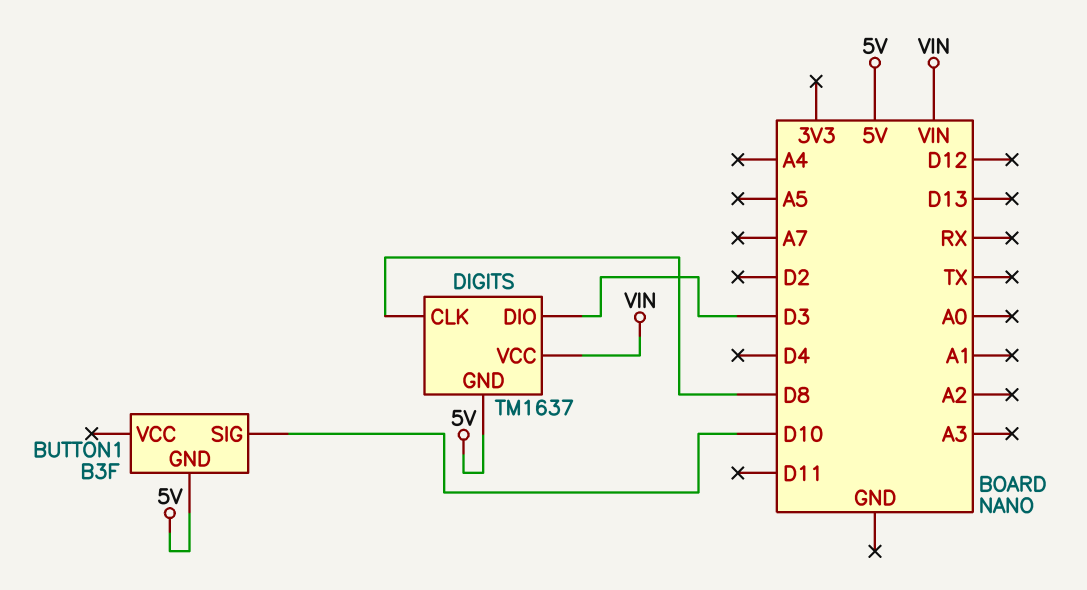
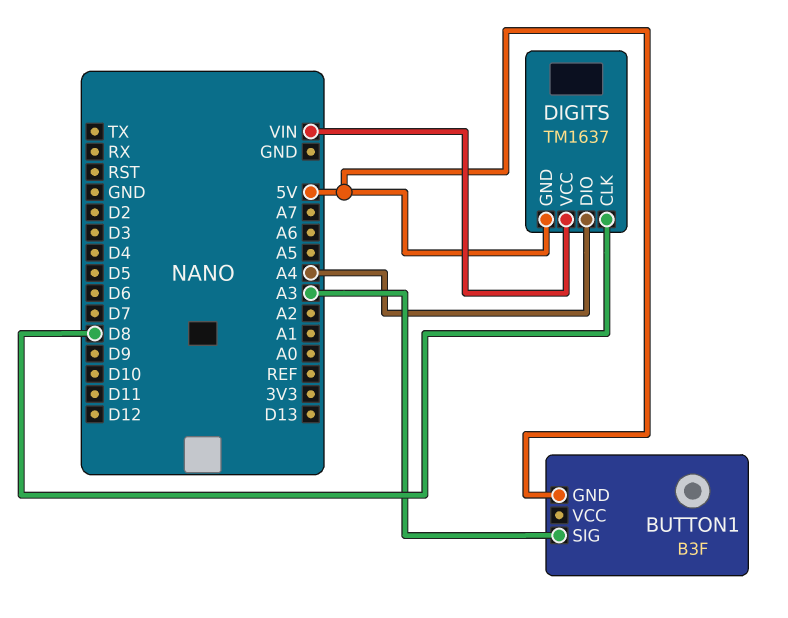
BUTTON1 pin SIG: D10 -> A3
DIGITS pin DIO: D3 -> A4

